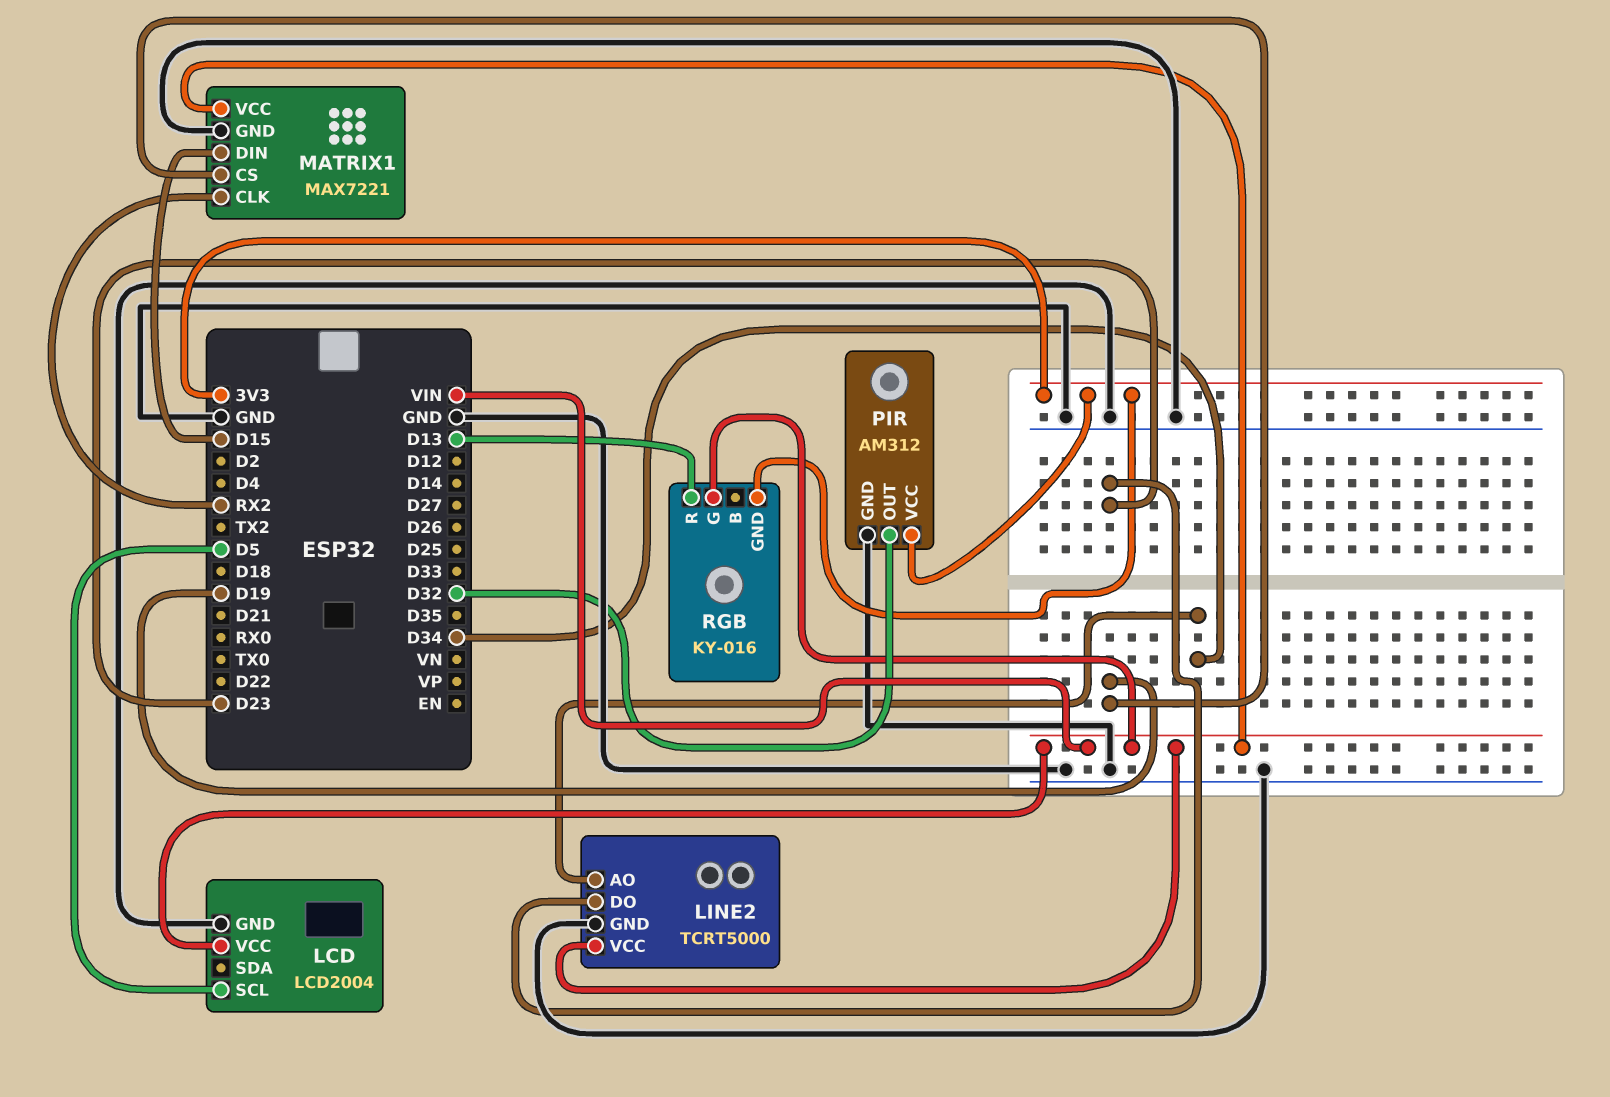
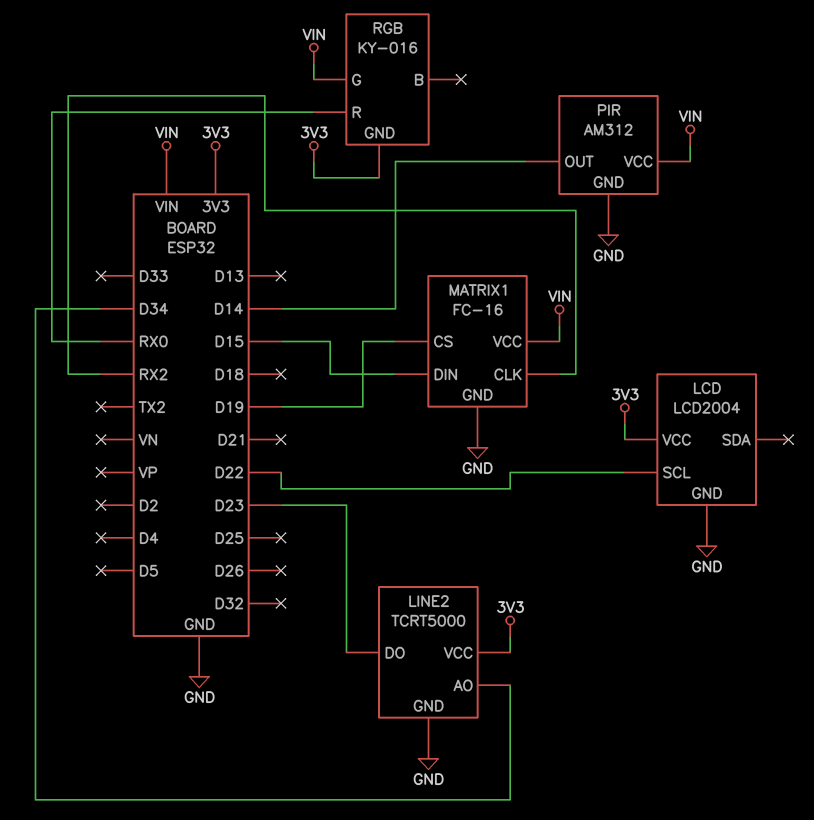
LCD pin SCL: D5 -> D22
LCD pin VCC: VIN -> 3V3
LINE2 pin VCC: VIN -> 3V3
MATRIX1: MAX7221 -> FC-16
PIR pin OUT: D32 -> D14
PIR pin VCC: 3V3 -> VIN
RGB pin R: D13 -> RX0

